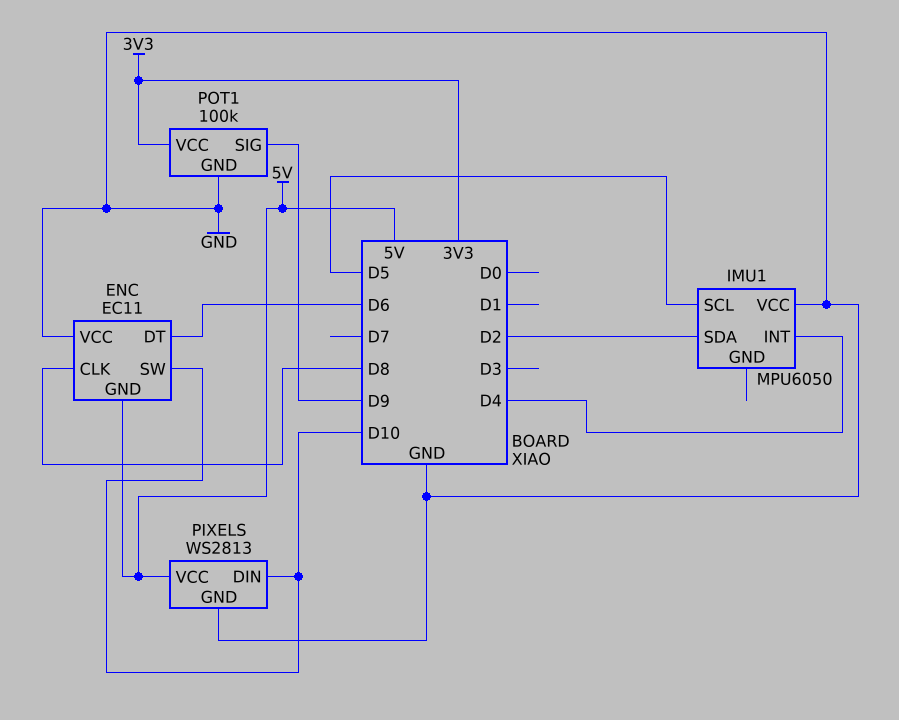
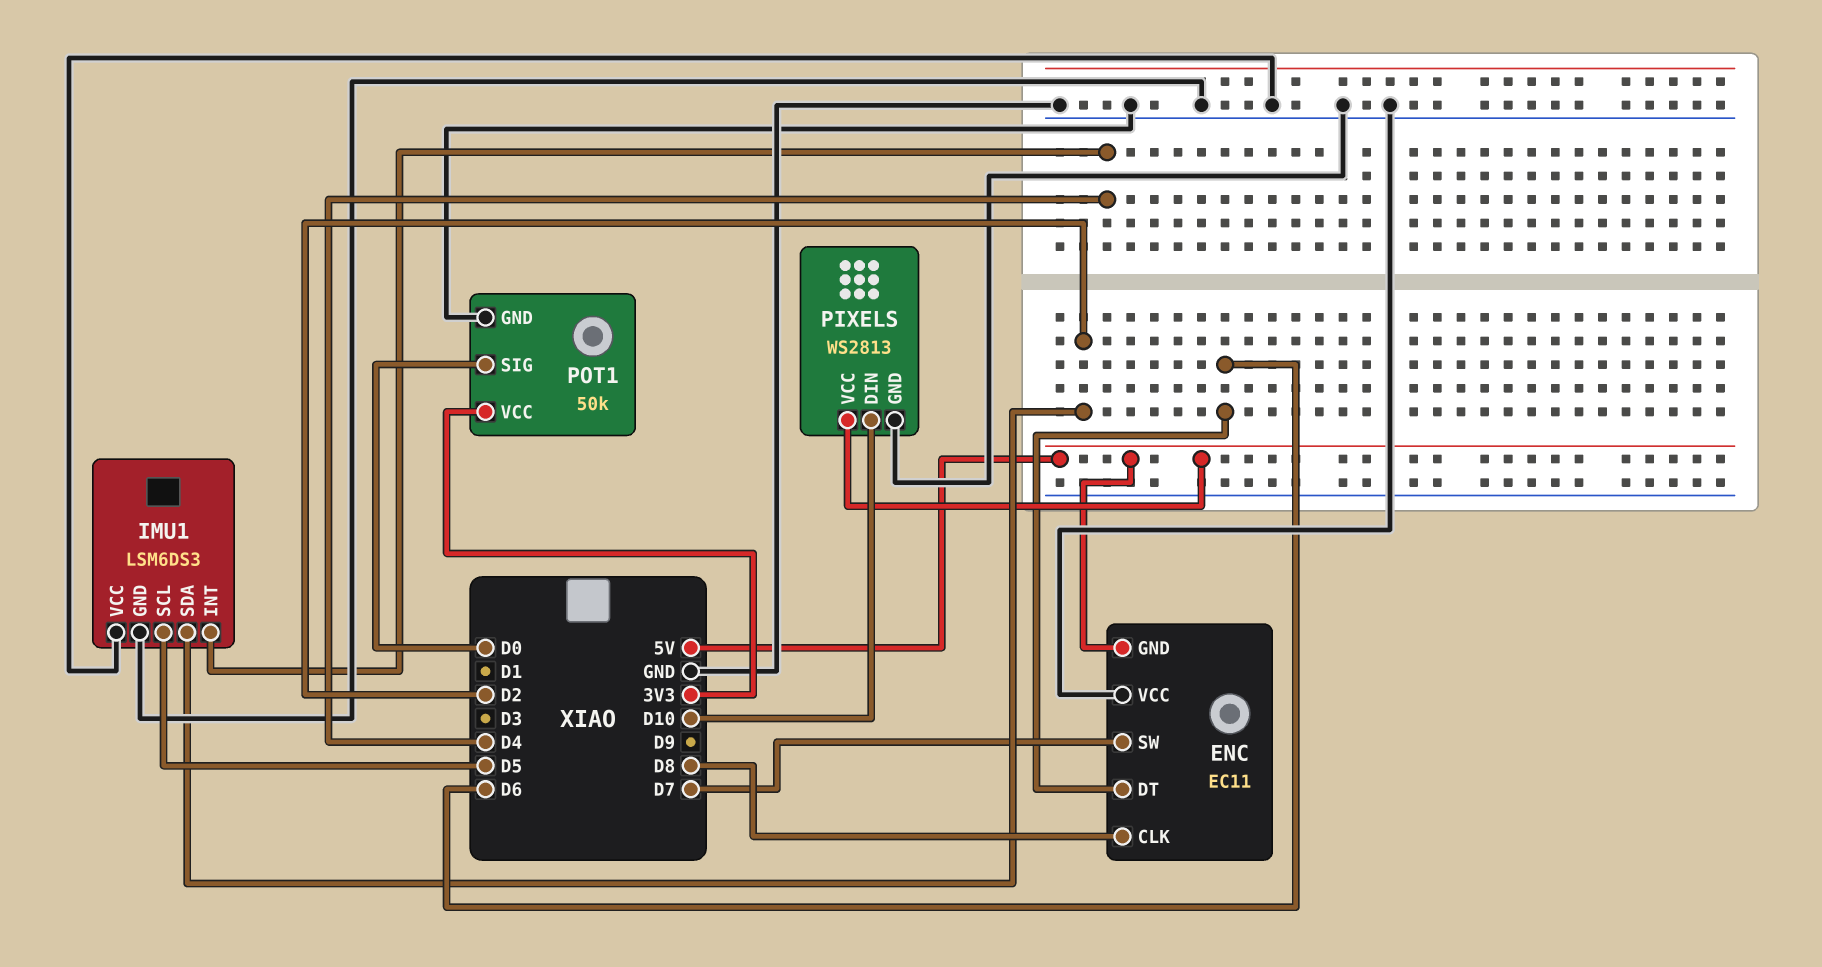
ENC pin SW: D10 -> D7
IMU1: MPU6050 -> LSM6DS3
IMU1 pin GND: none -> GND
POT1: 100k -> 50k
POT1 pin SIG: D9 -> D0

